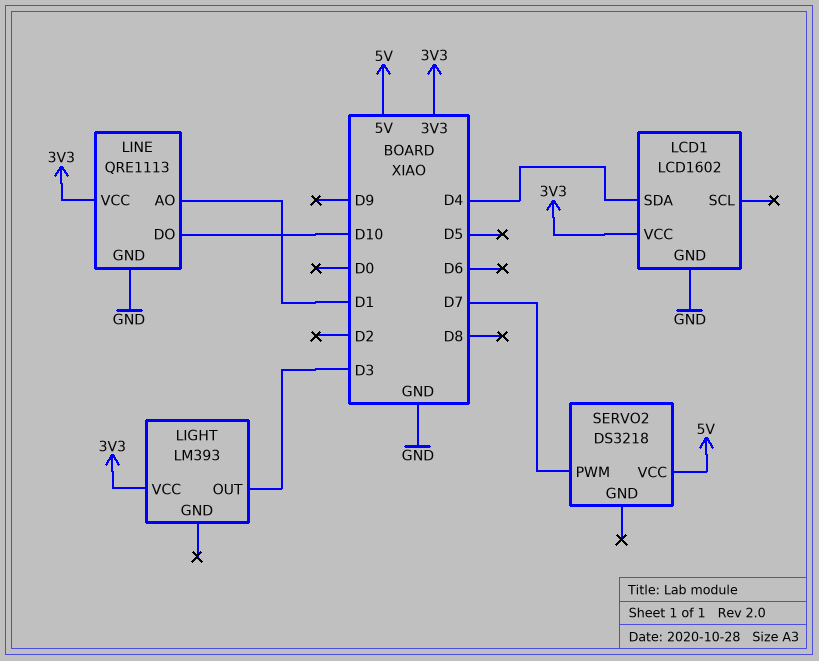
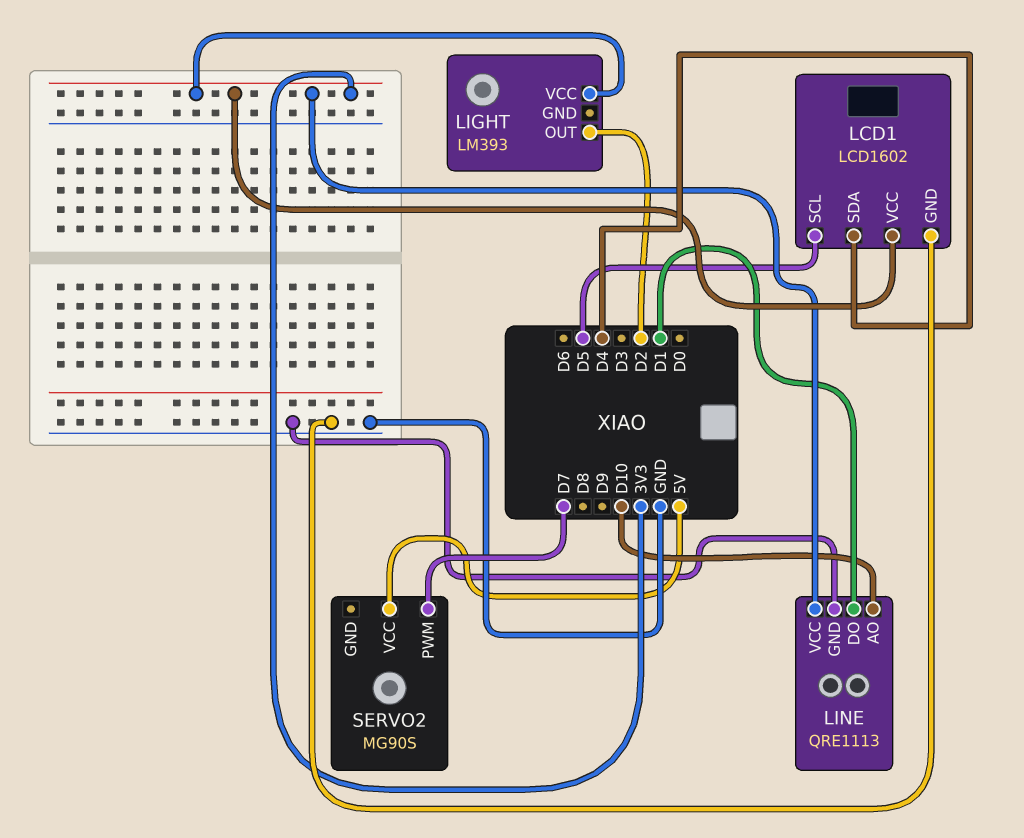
LCD1 pin SCL: none -> D5
LIGHT pin OUT: D3 -> D2
LINE pin AO: D1 -> D10
LINE pin DO: D10 -> D1
SERVO2: DS3218 -> MG90S

